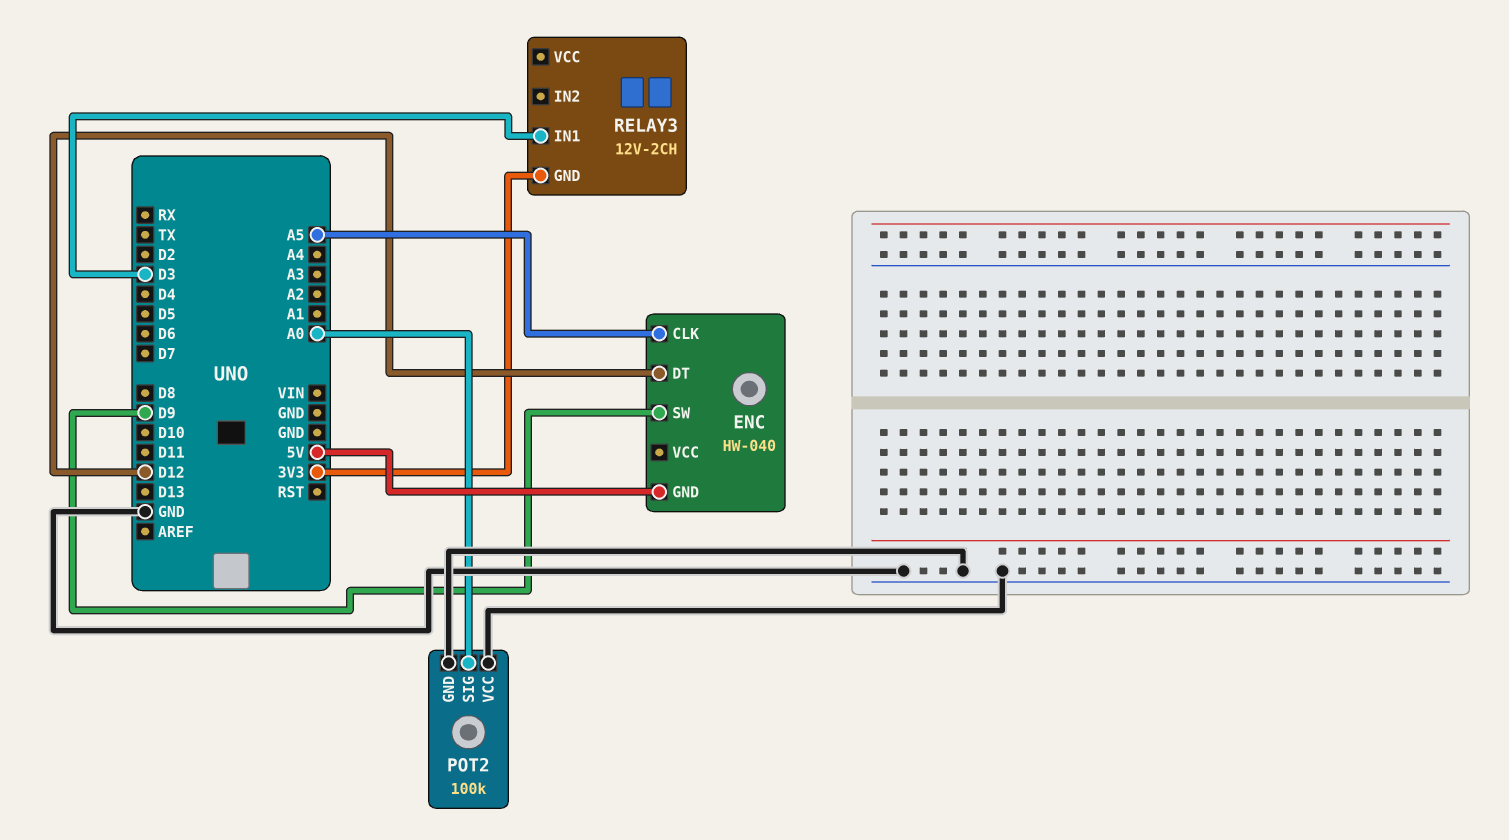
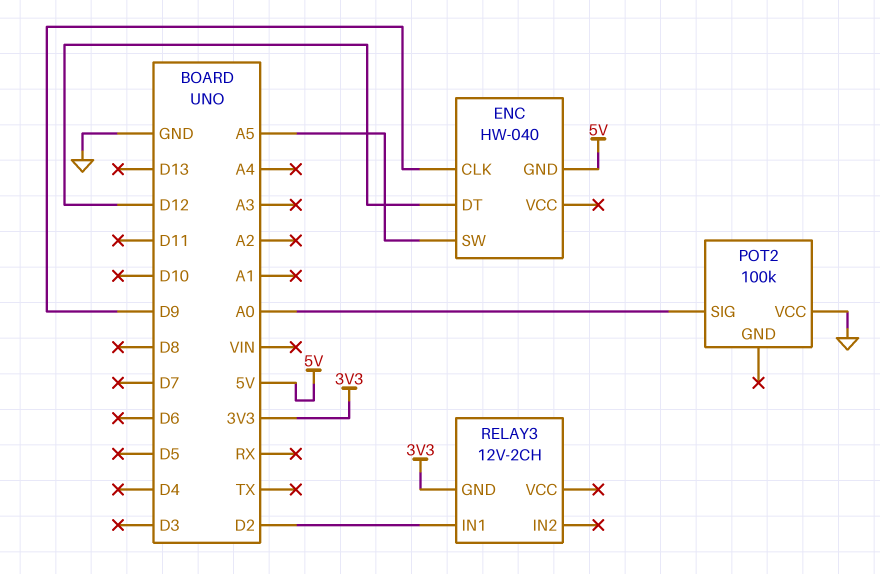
ENC pin CLK: A5 -> D9
ENC pin SW: D9 -> A5
POT2 pin GND: GND -> none
RELAY3 pin IN1: D3 -> D2

